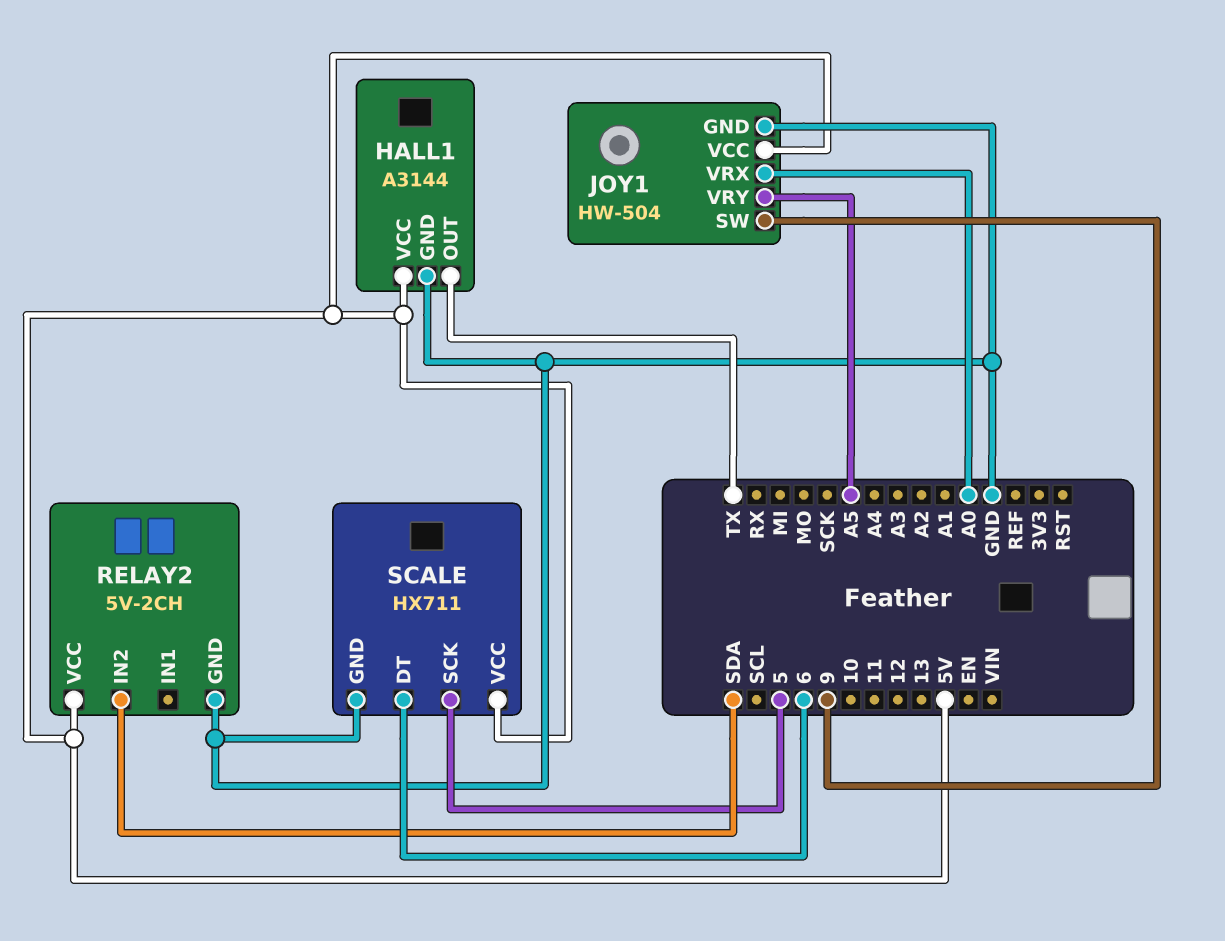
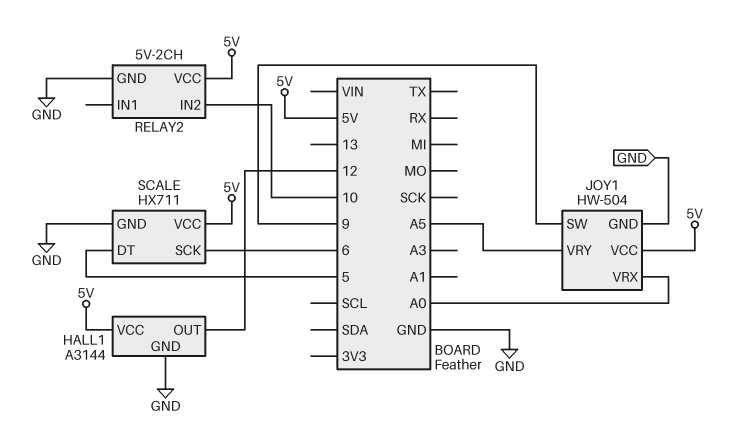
HALL1 pin OUT: TX -> 12
RELAY2 pin IN2: SDA -> 10
SCALE pin DT: 6 -> 5
SCALE pin SCK: 5 -> 6

